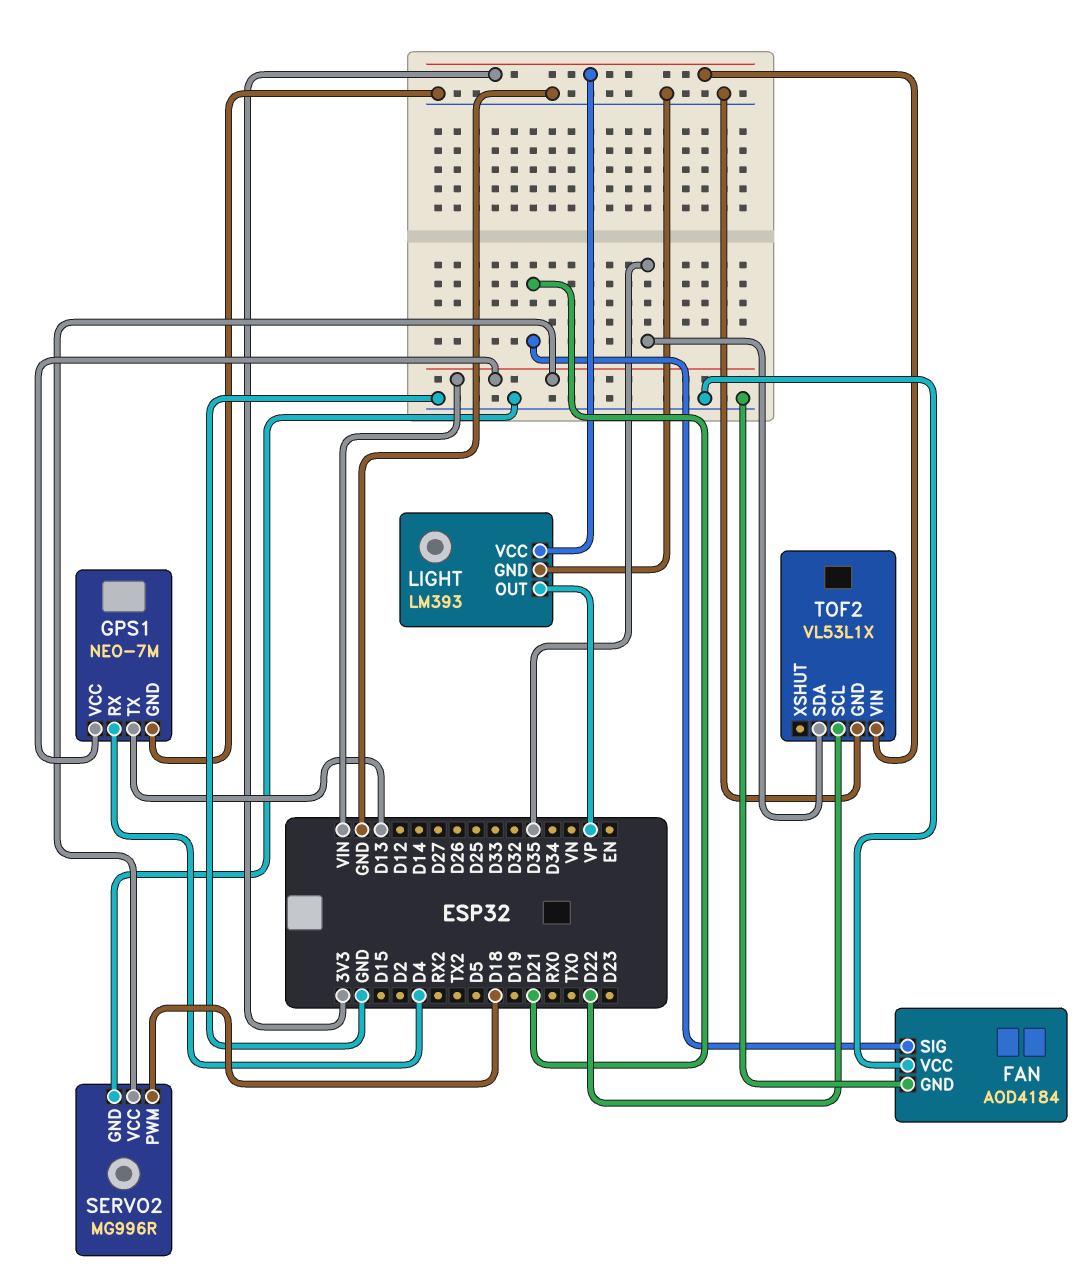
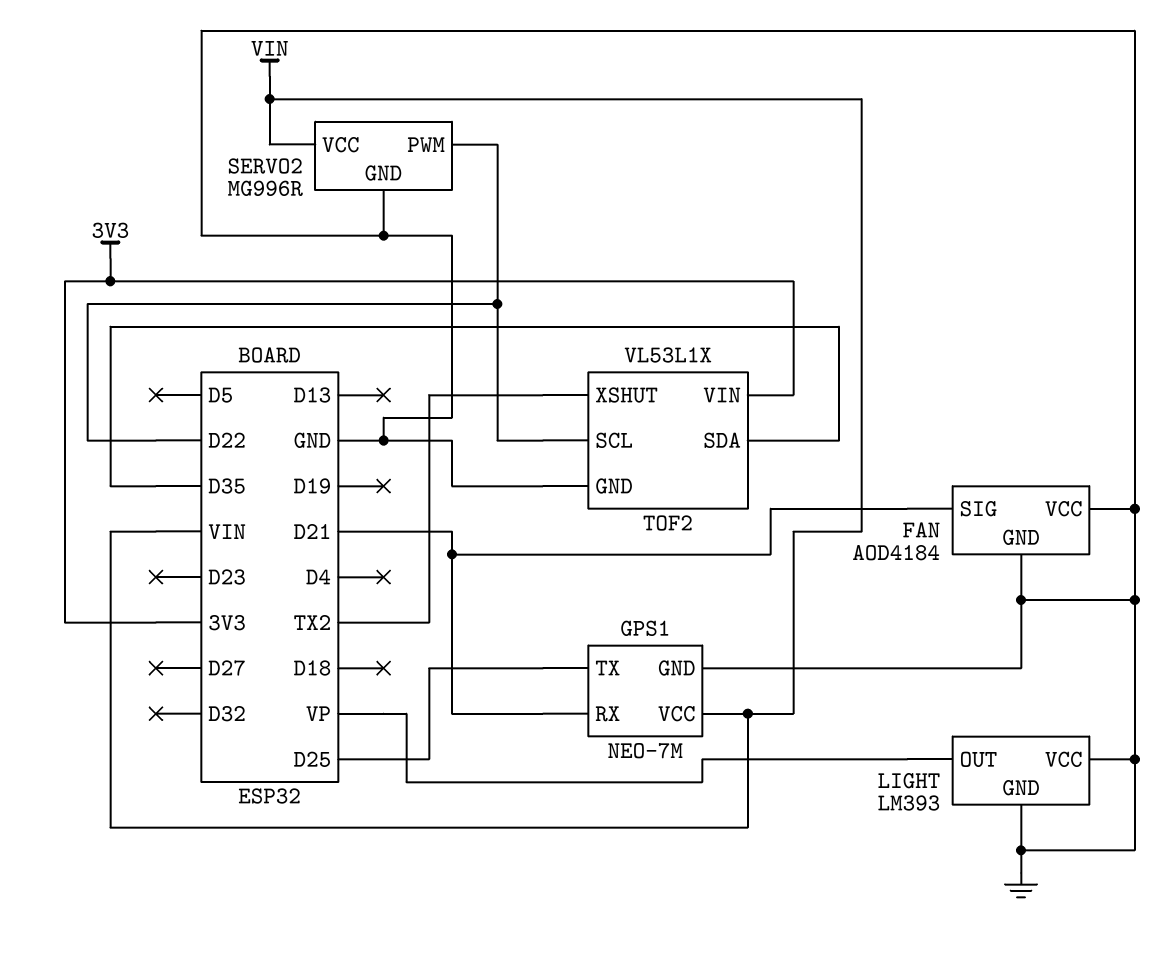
GPS1 pin RX: D4 -> D21
GPS1 pin TX: D13 -> D25
LIGHT pin VCC: 3V3 -> GND
SERVO2 pin PWM: D18 -> D22
TOF2 pin XSHUT: none -> TX2

